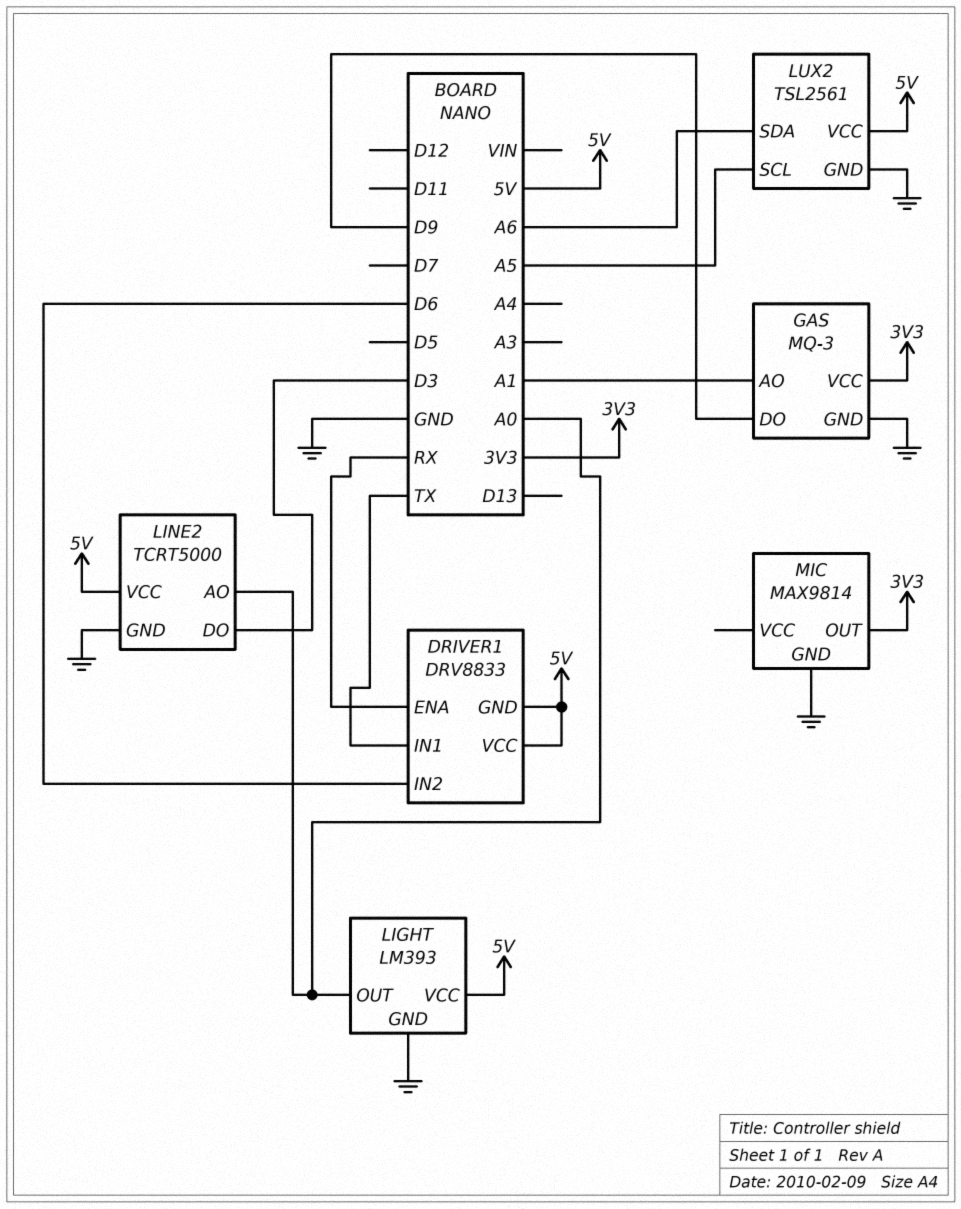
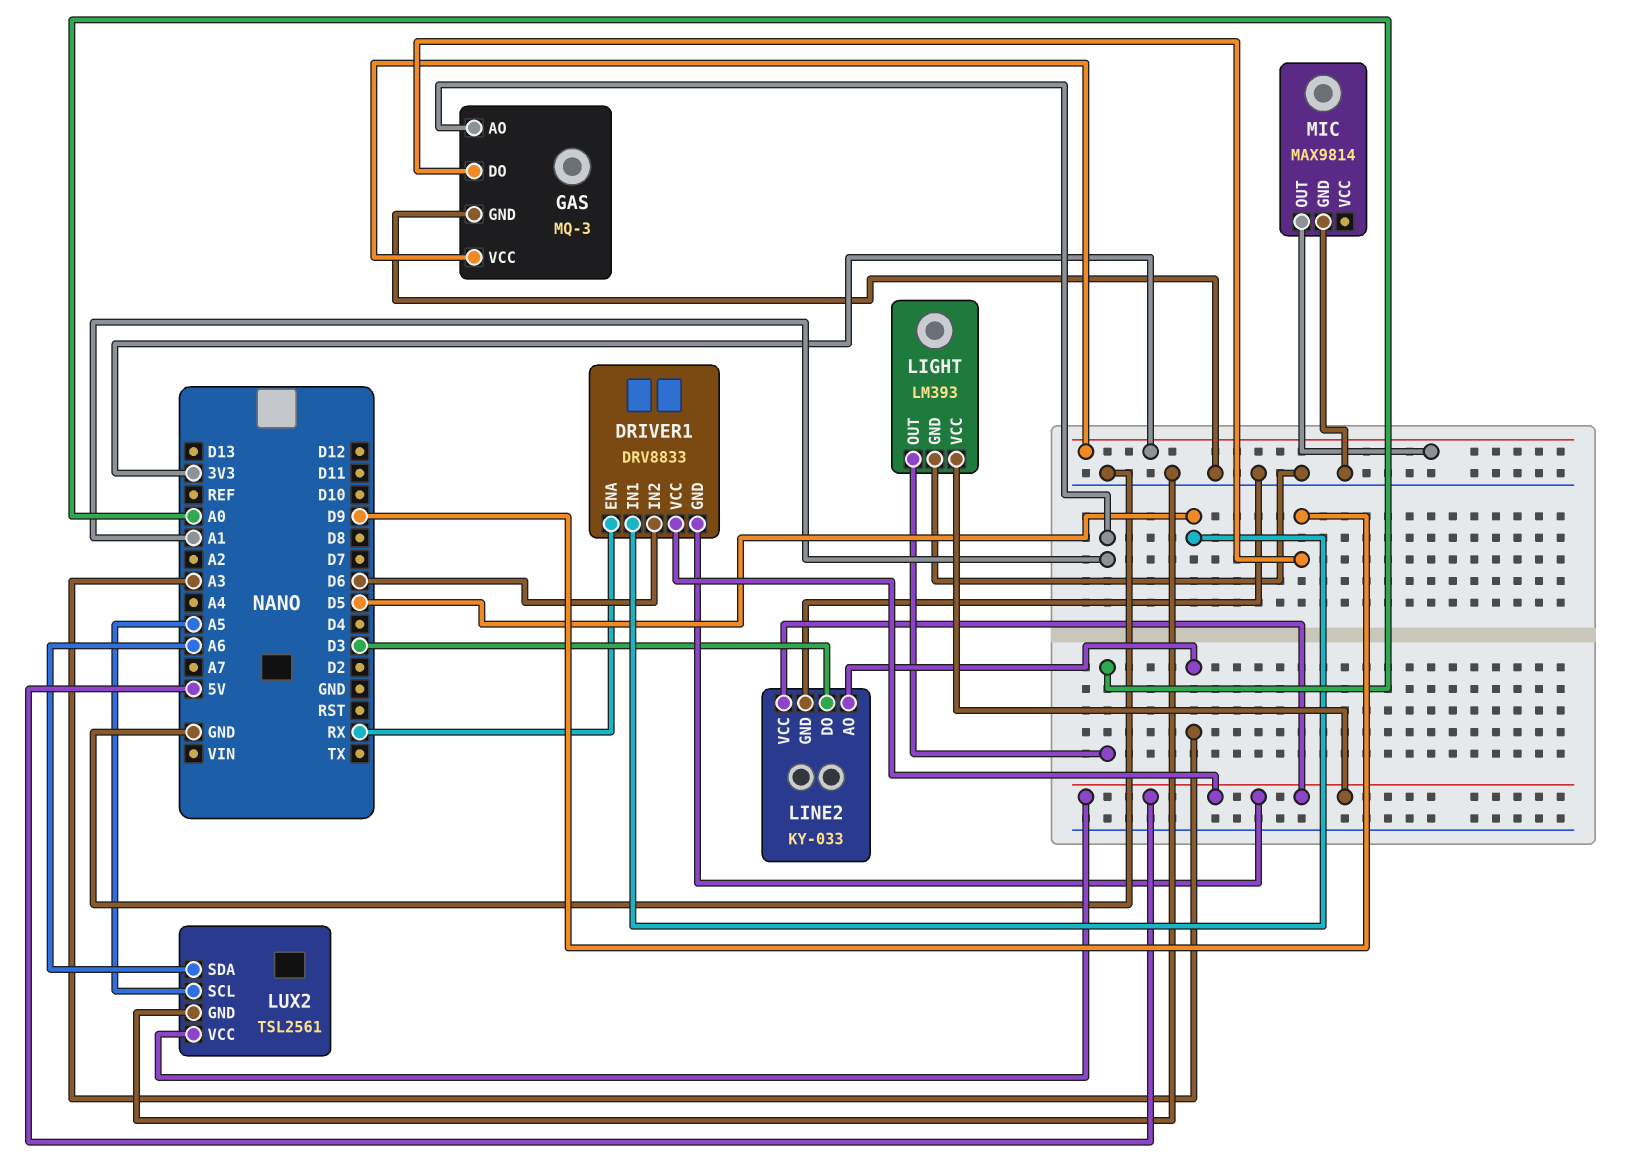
DRIVER1 pin IN1: TX -> D5
LINE2: TCRT5000 -> KY-033
LINE2 pin AO: A0 -> A3

